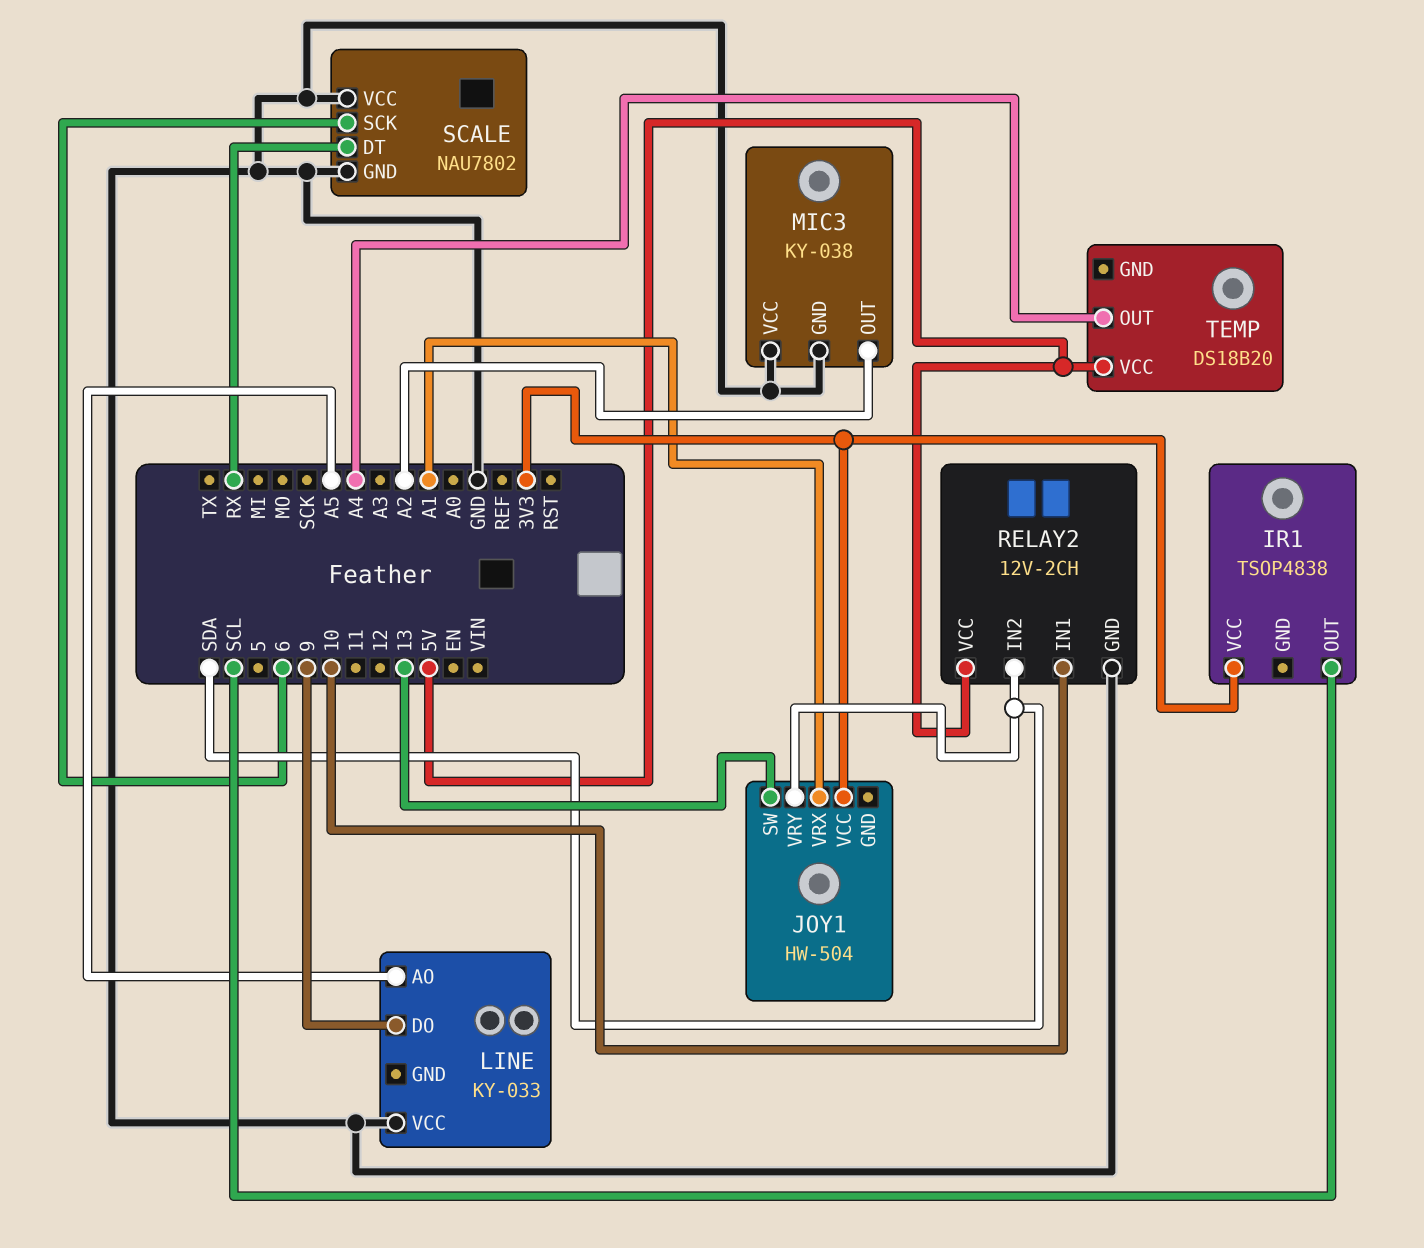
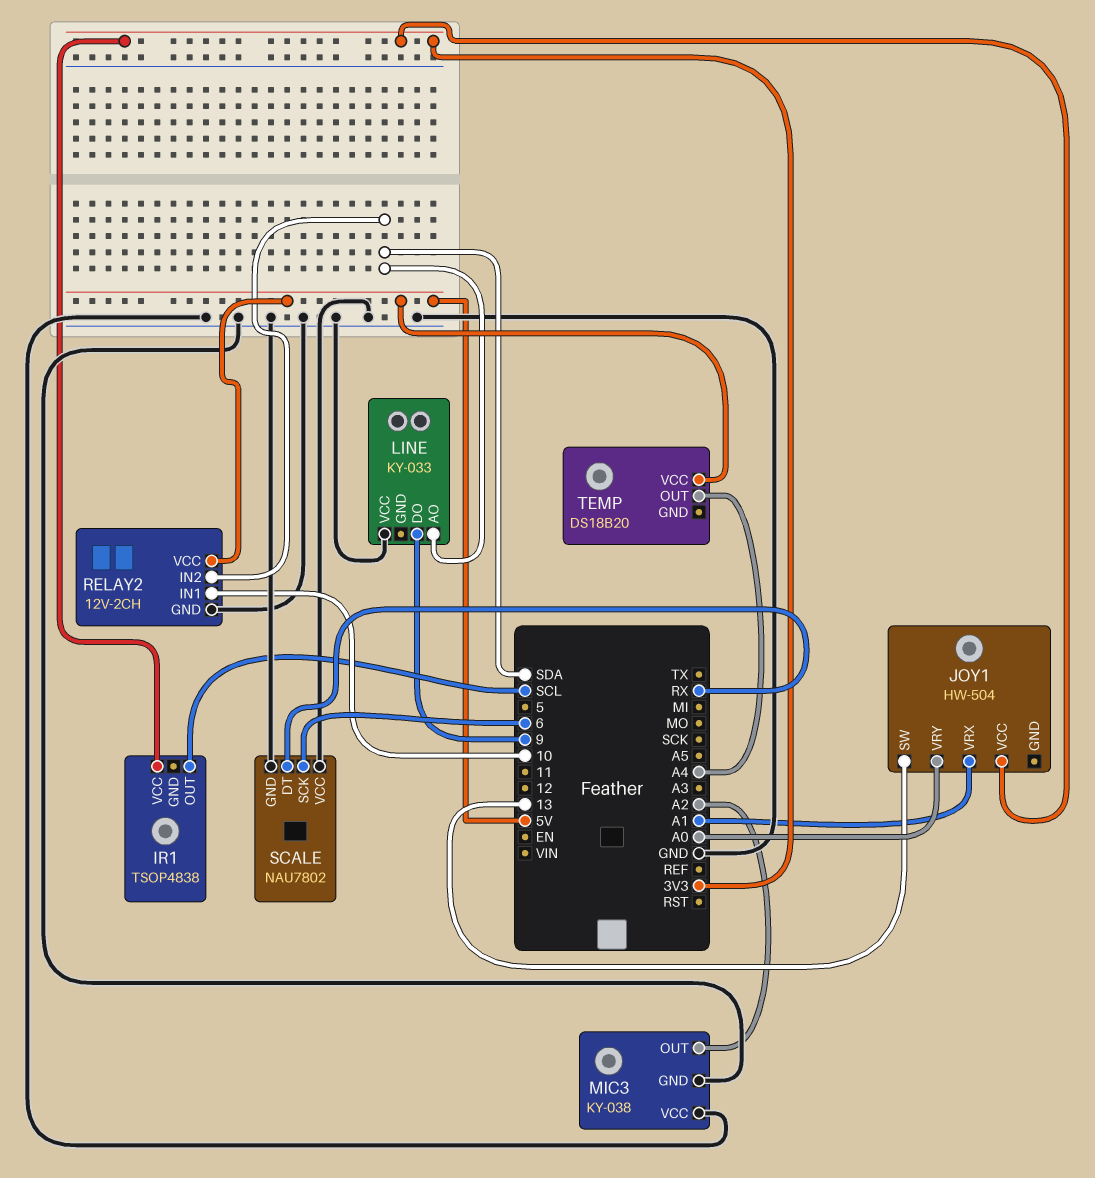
JOY1 pin VRY: SDA -> A0
LINE pin AO: A5 -> SDA

